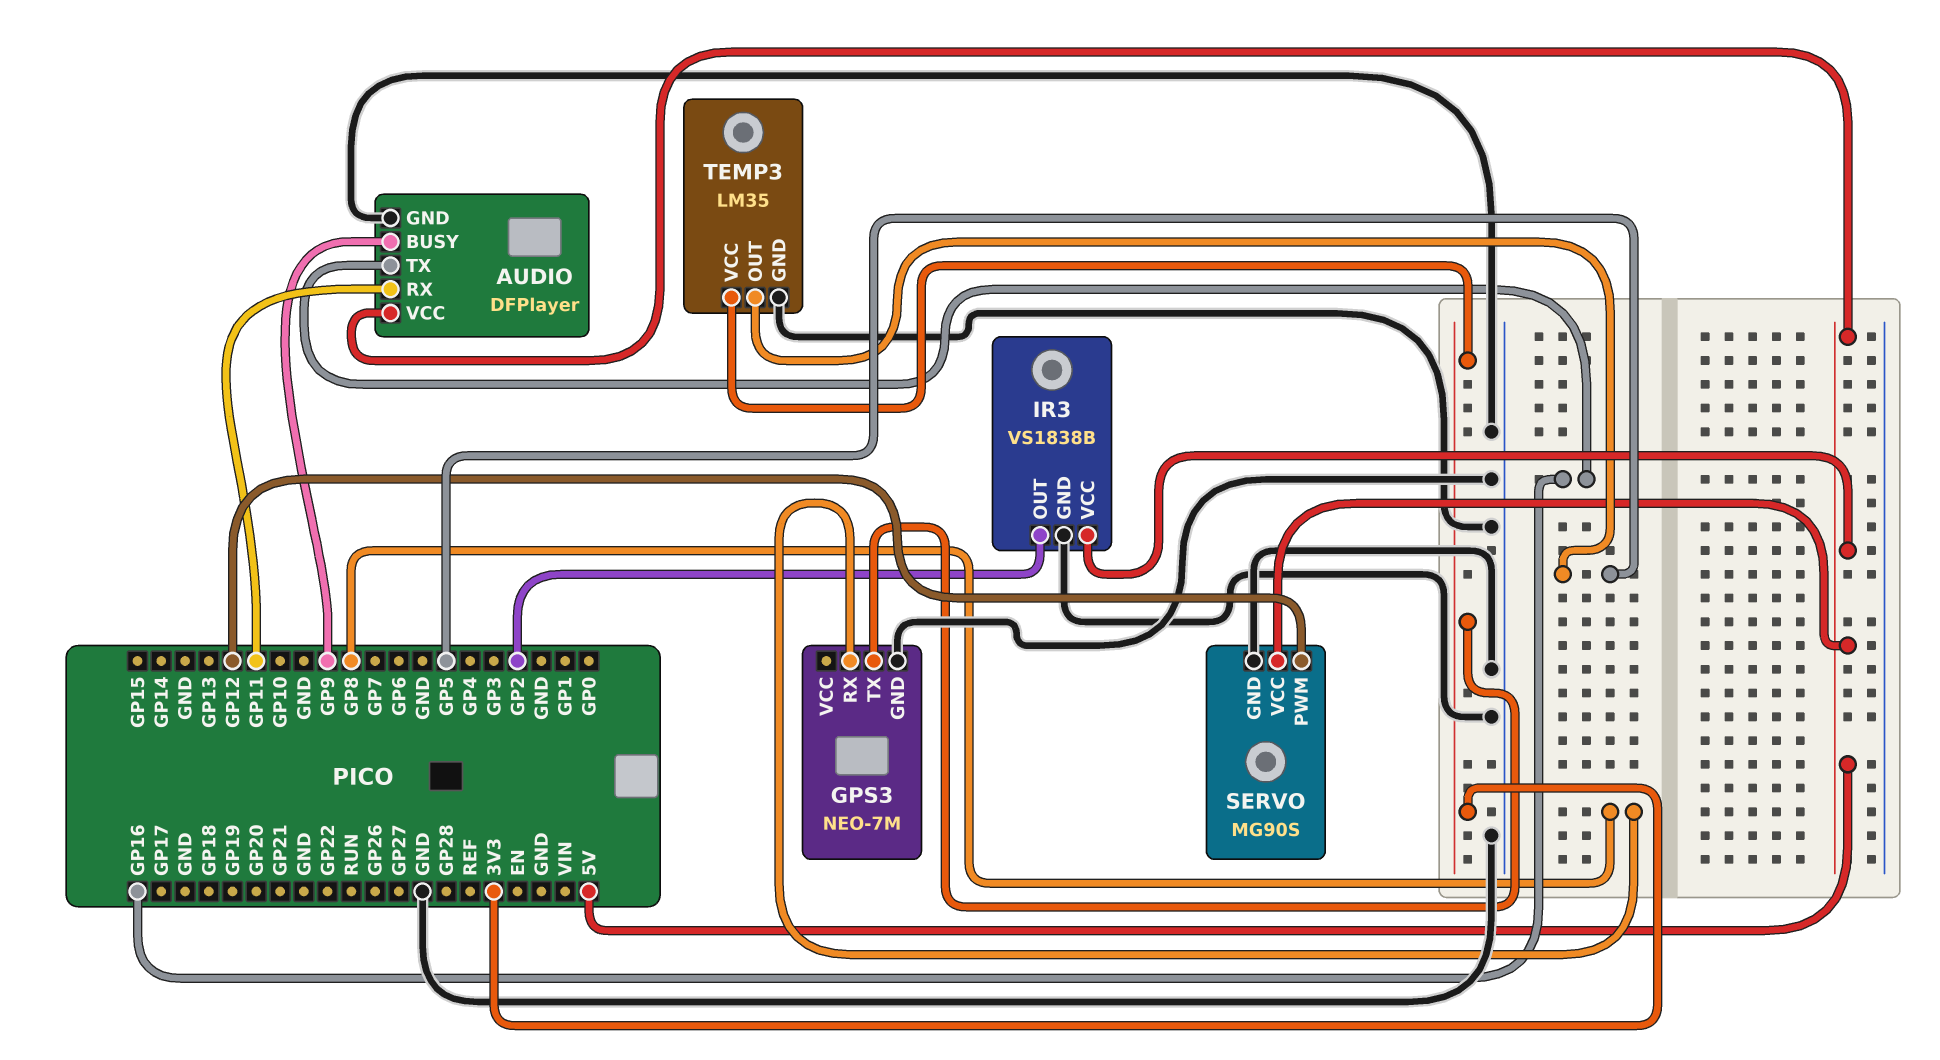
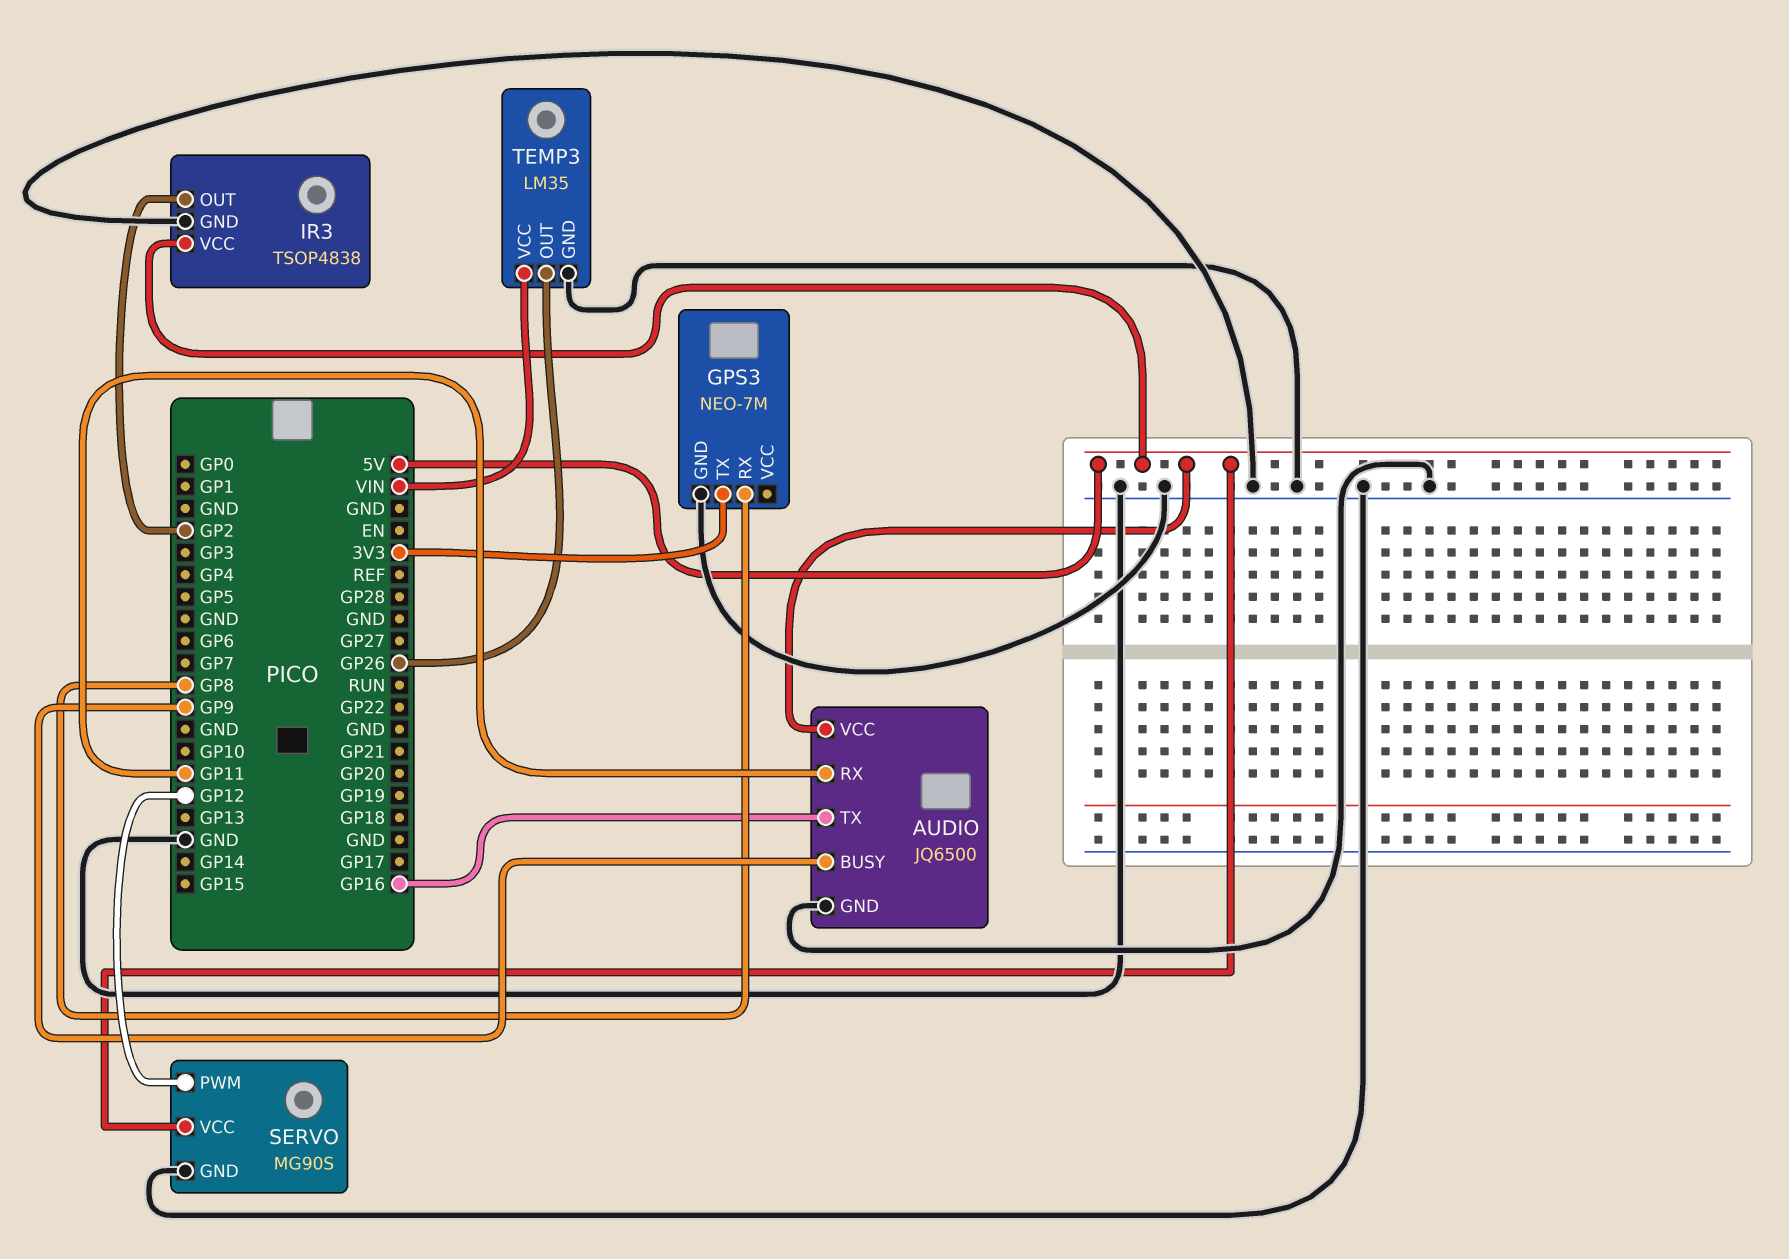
AUDIO: DFPlayer -> JQ6500
IR3: VS1838B -> TSOP4838
TEMP3 pin OUT: GP5 -> GP26
TEMP3 pin VCC: 3V3 -> VIN

